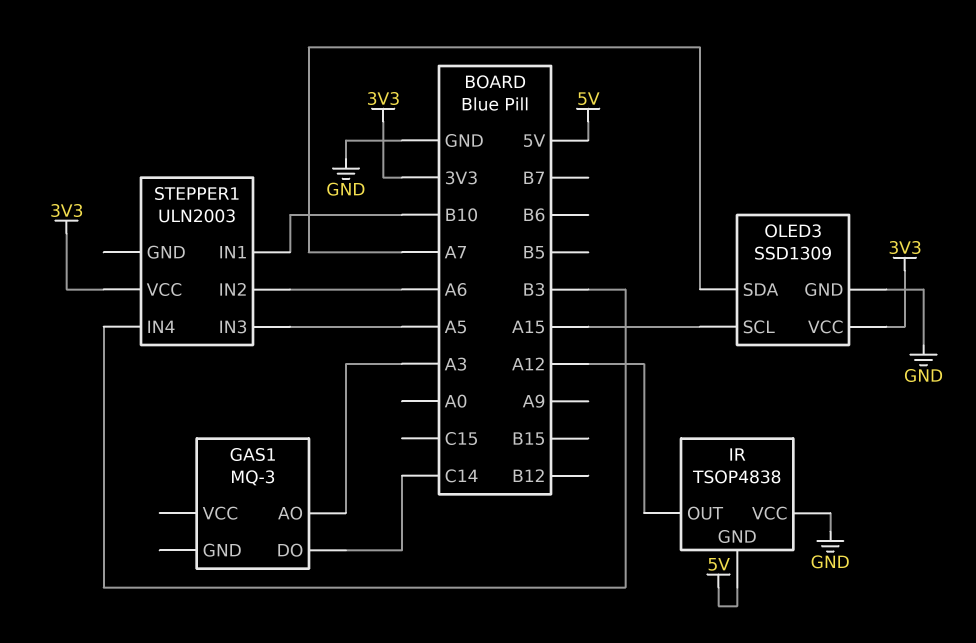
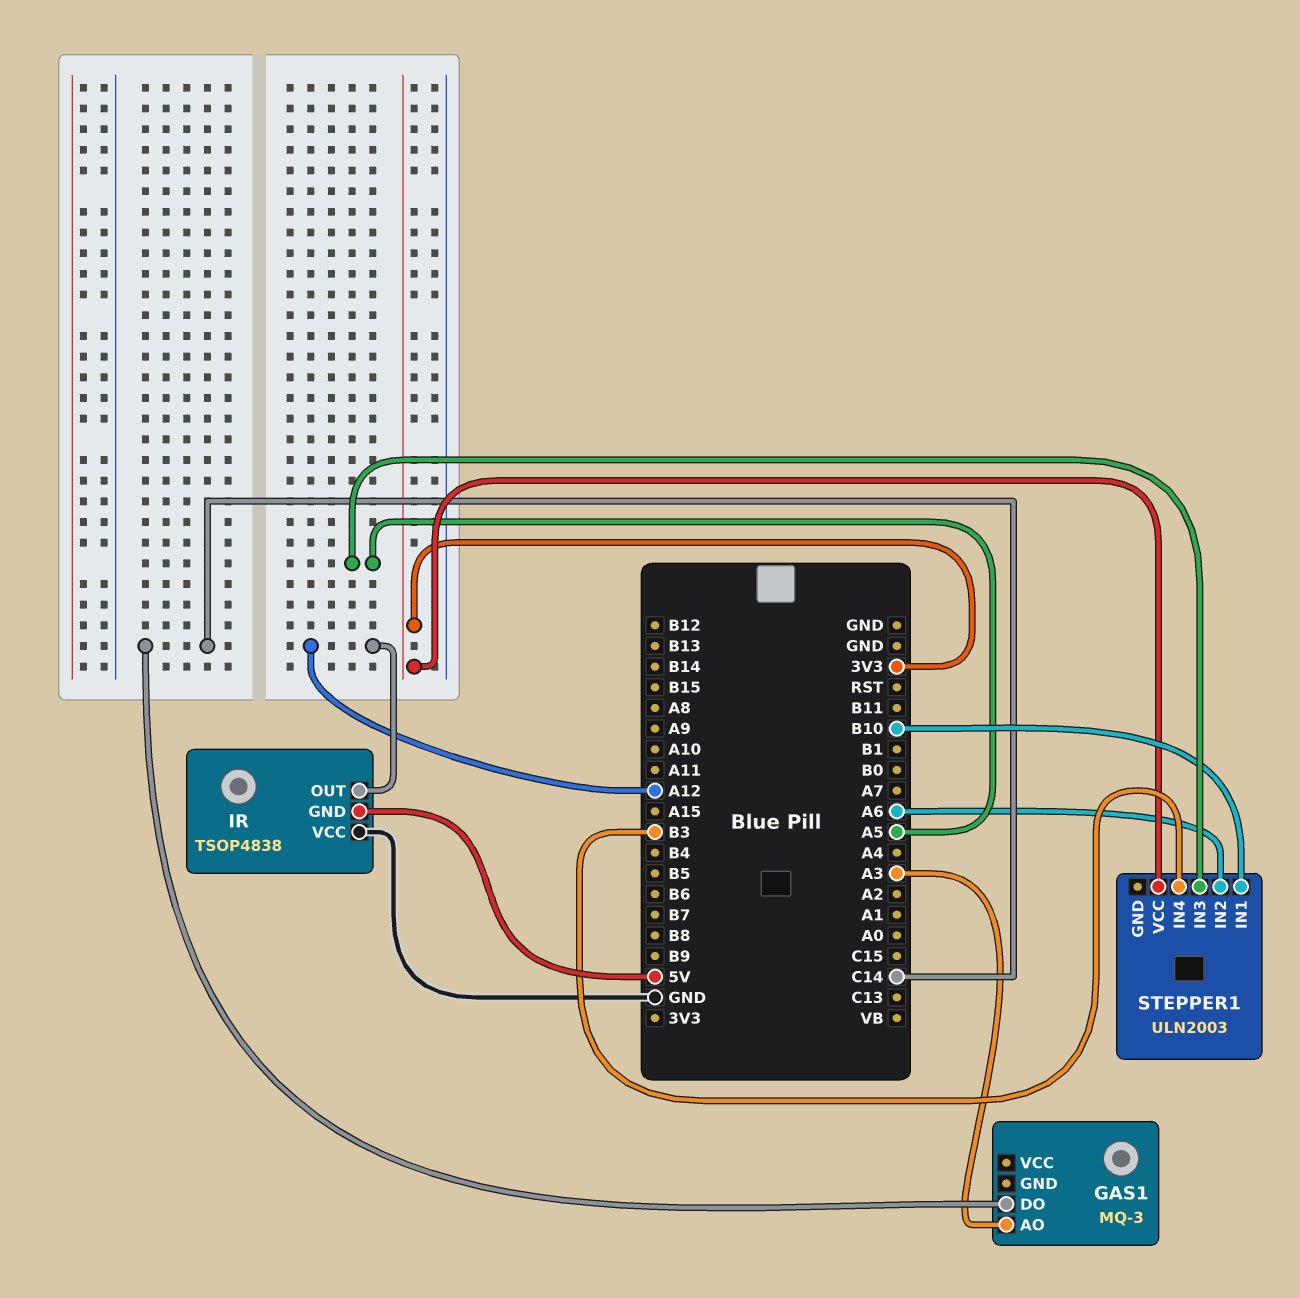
OLED3: SSD1309 -> none
OLED3 pin GND: GND -> none
OLED3 pin SCL: A15 -> none
OLED3 pin SDA: A7 -> none
OLED3 pin VCC: 3V3 -> none

